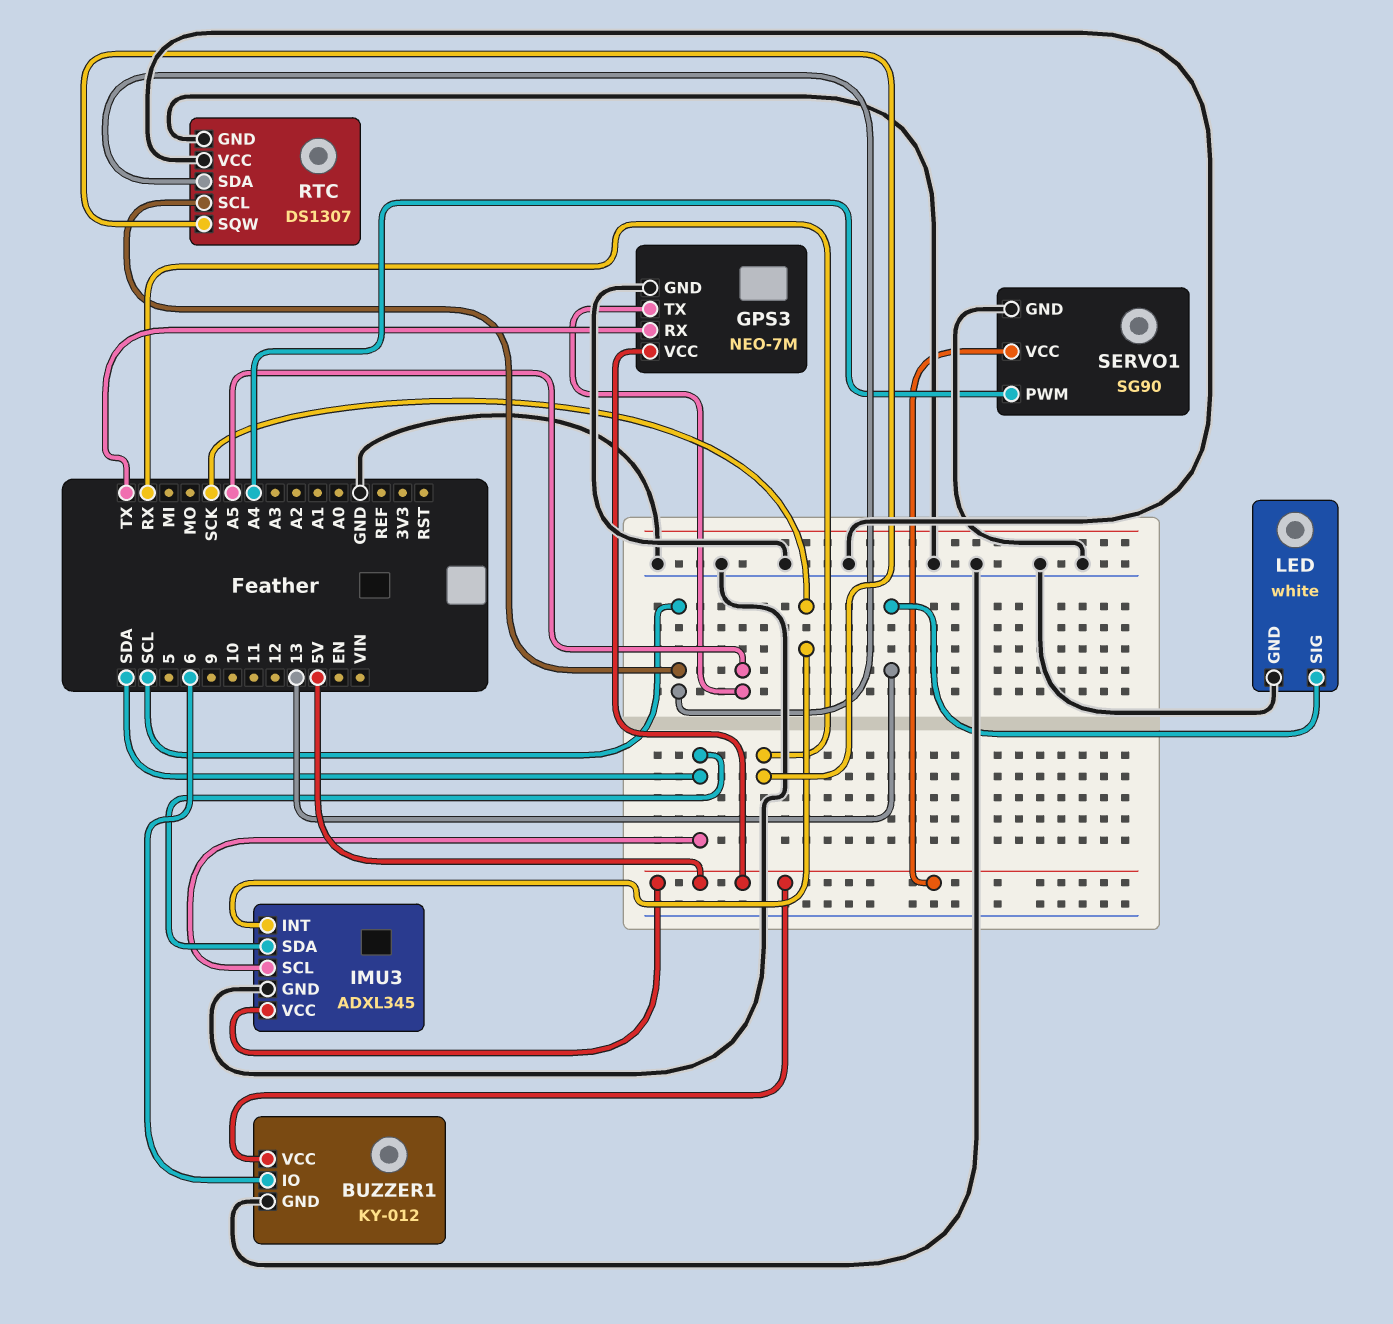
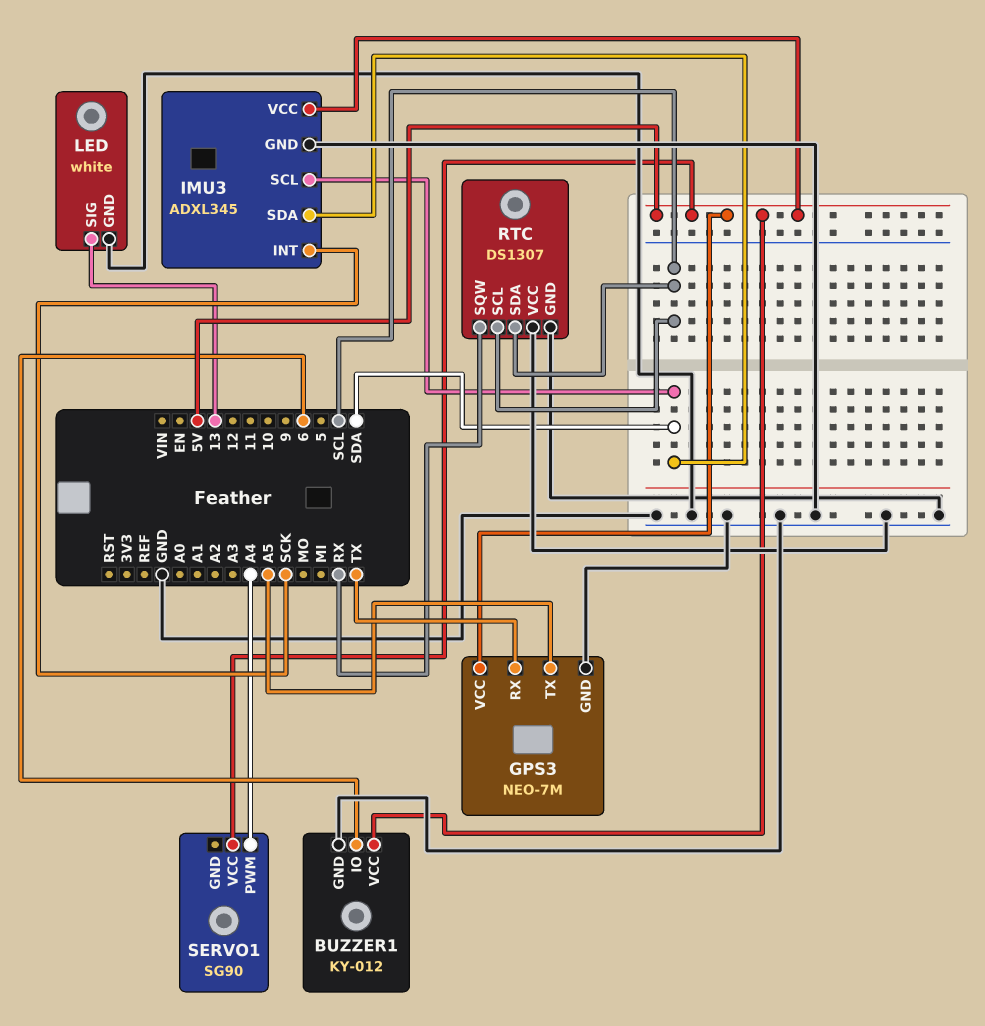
SERVO1 pin GND: GND -> none

